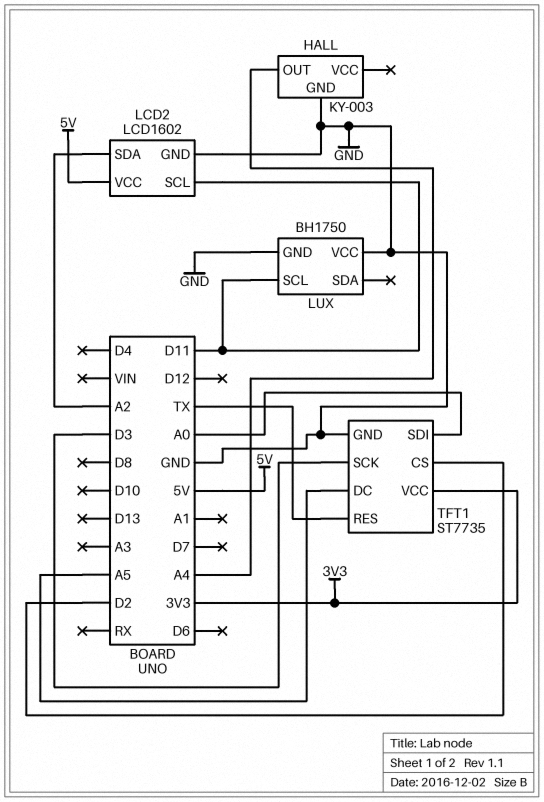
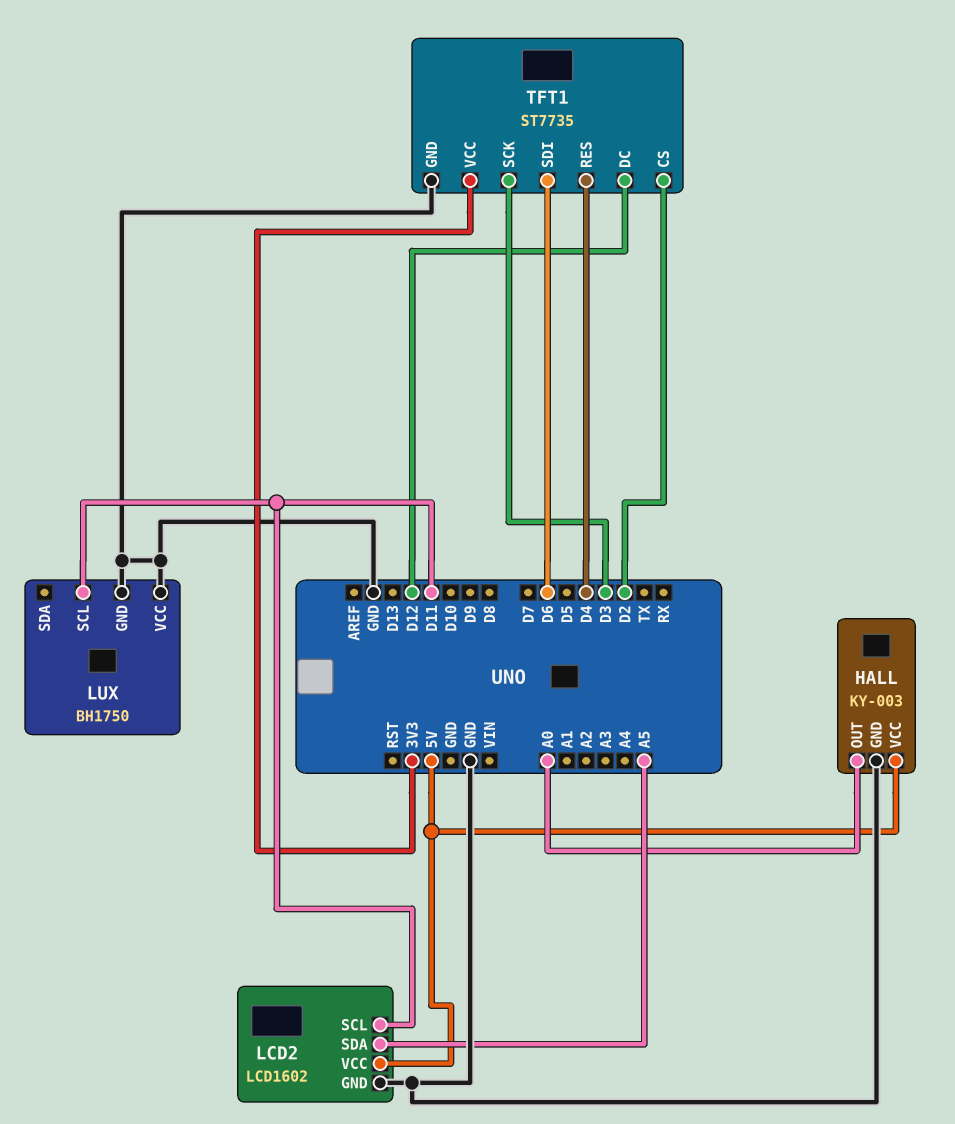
HALL pin OUT: A4 -> A0
HALL pin VCC: none -> 5V
LCD2 pin SDA: A2 -> A5
TFT1 pin DC: A5 -> D12
TFT1 pin RES: TX -> D4
TFT1 pin SDI: A0 -> D6

